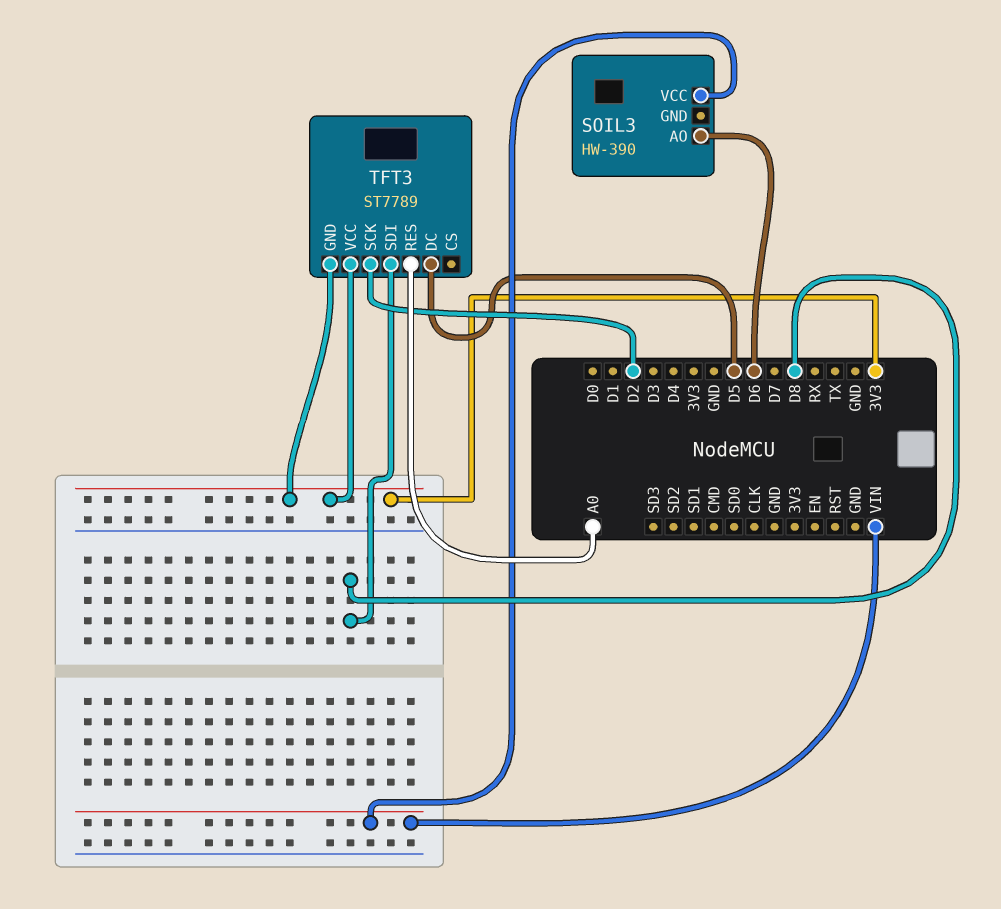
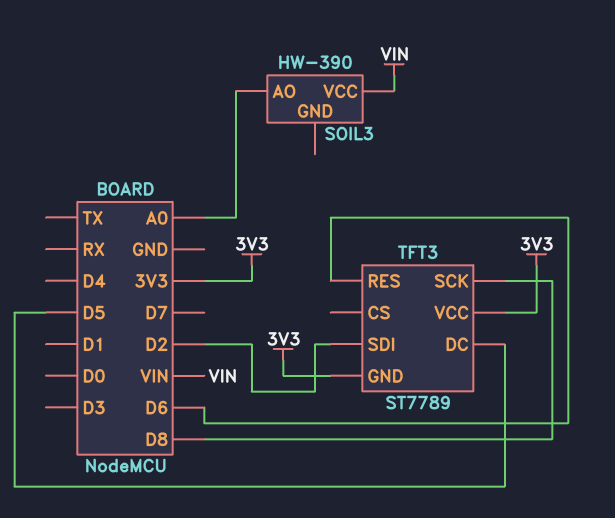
SOIL3 pin AO: D6 -> A0
TFT3 pin RES: A0 -> D6
TFT3 pin SCK: D2 -> D8
TFT3 pin SDI: D8 -> D2

